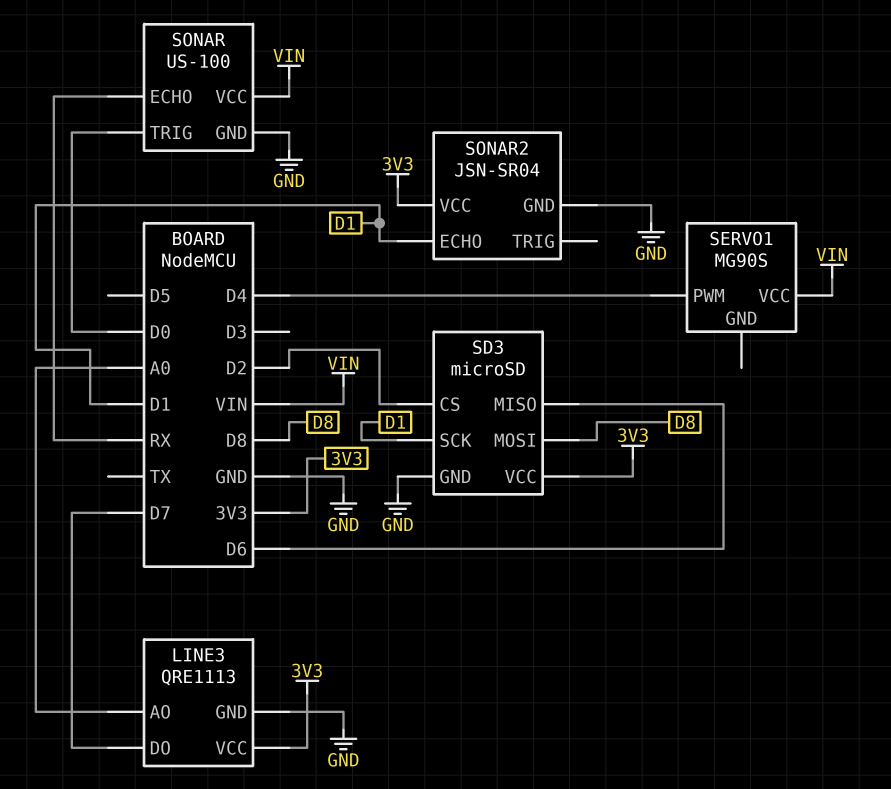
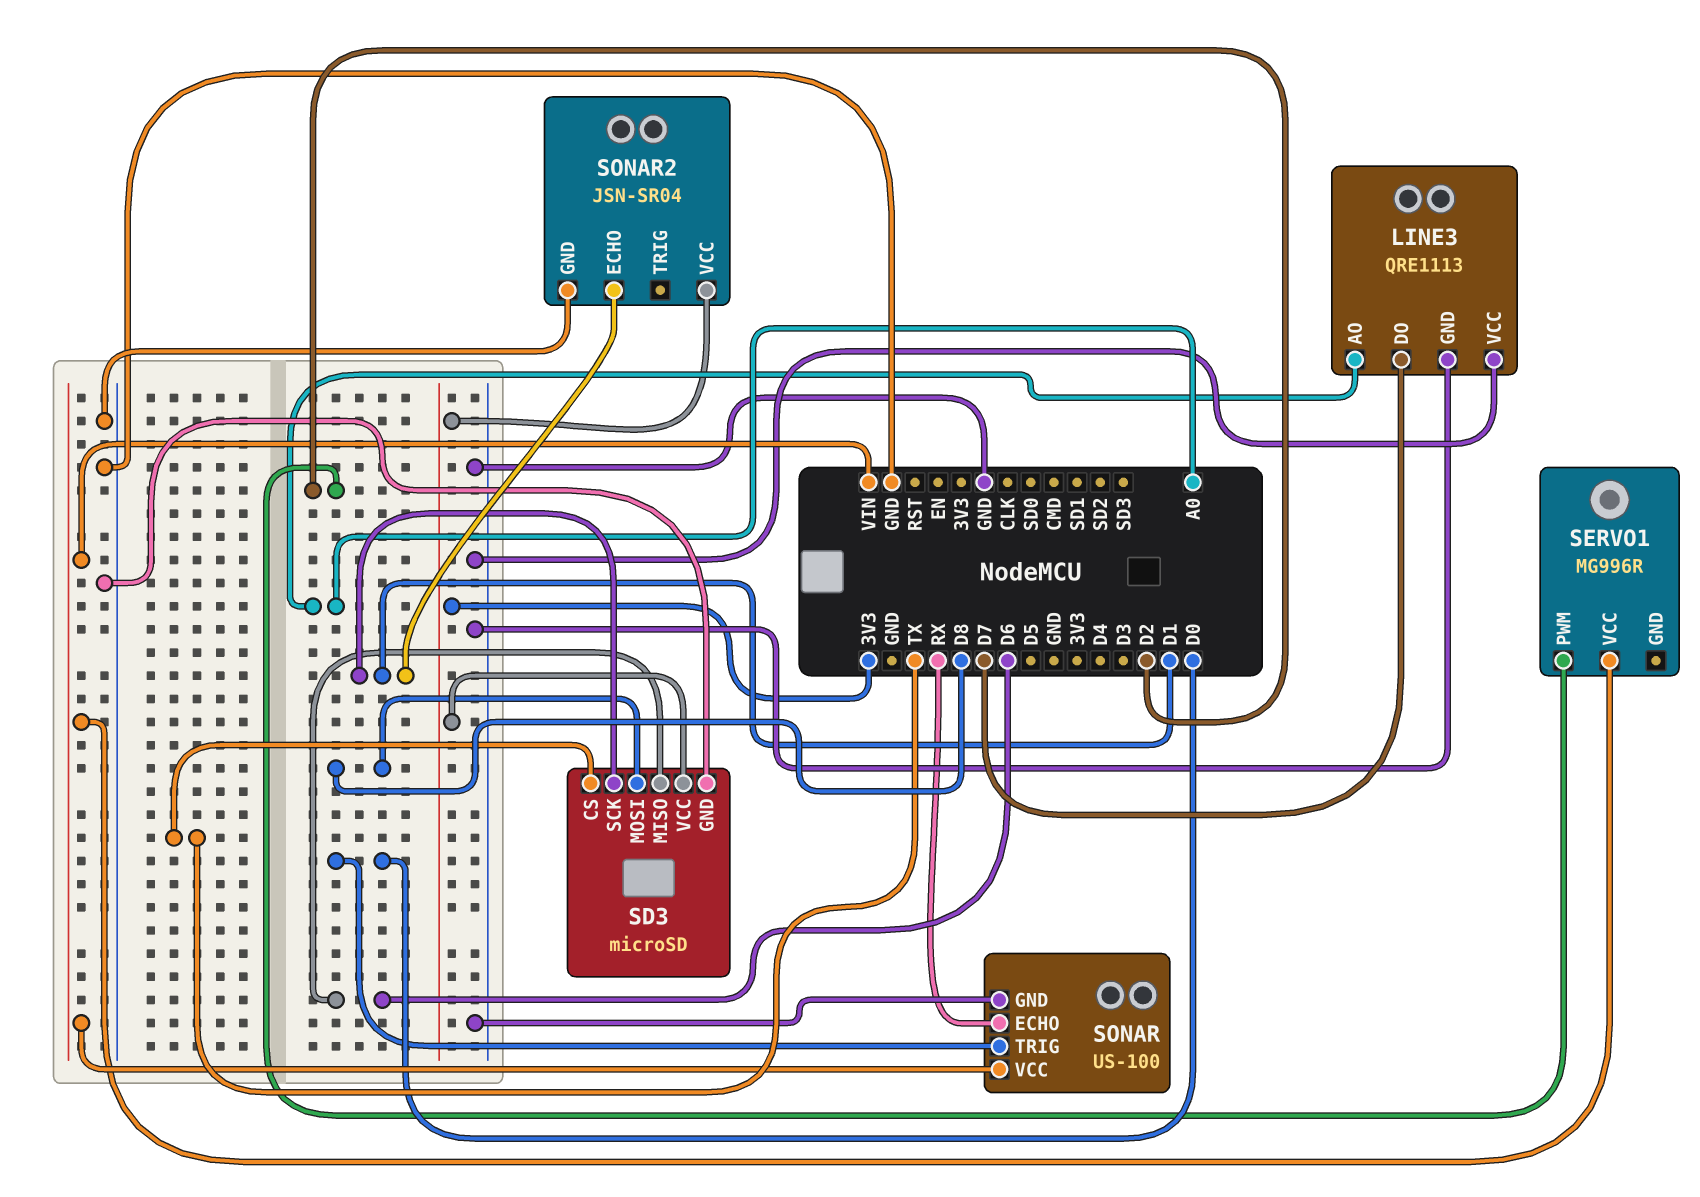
LINE3 pin VCC: 3V3 -> GND
SD3 pin CS: D2 -> TX
SERVO1: MG90S -> MG996R
SERVO1 pin PWM: D4 -> D2

